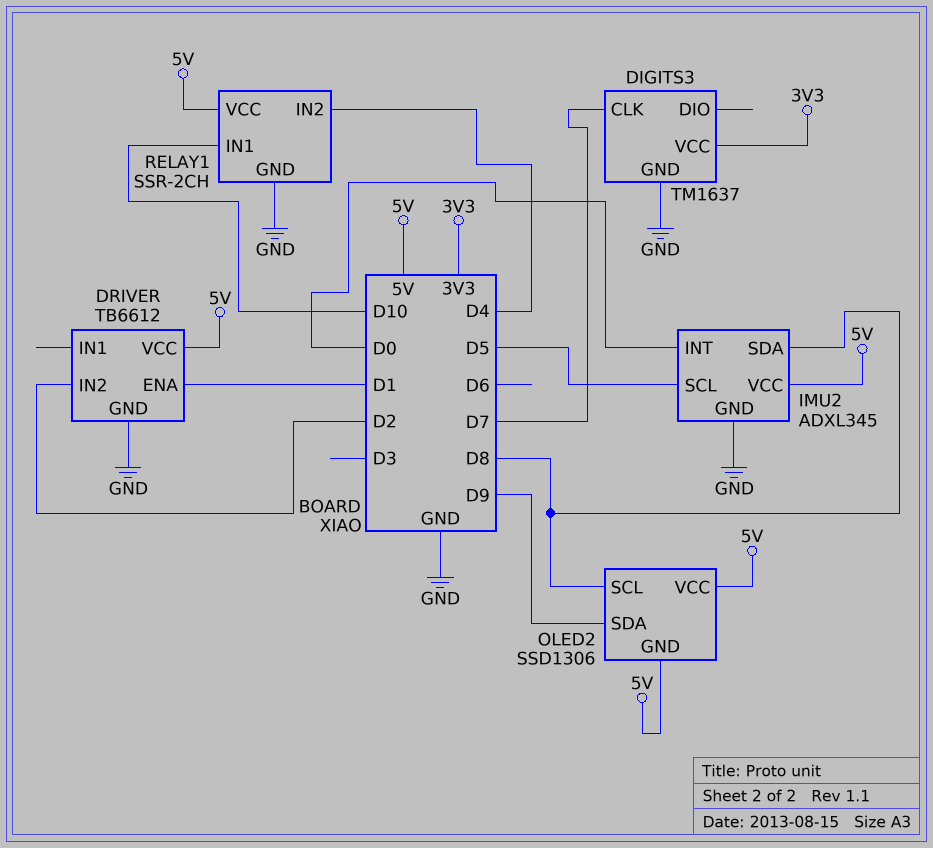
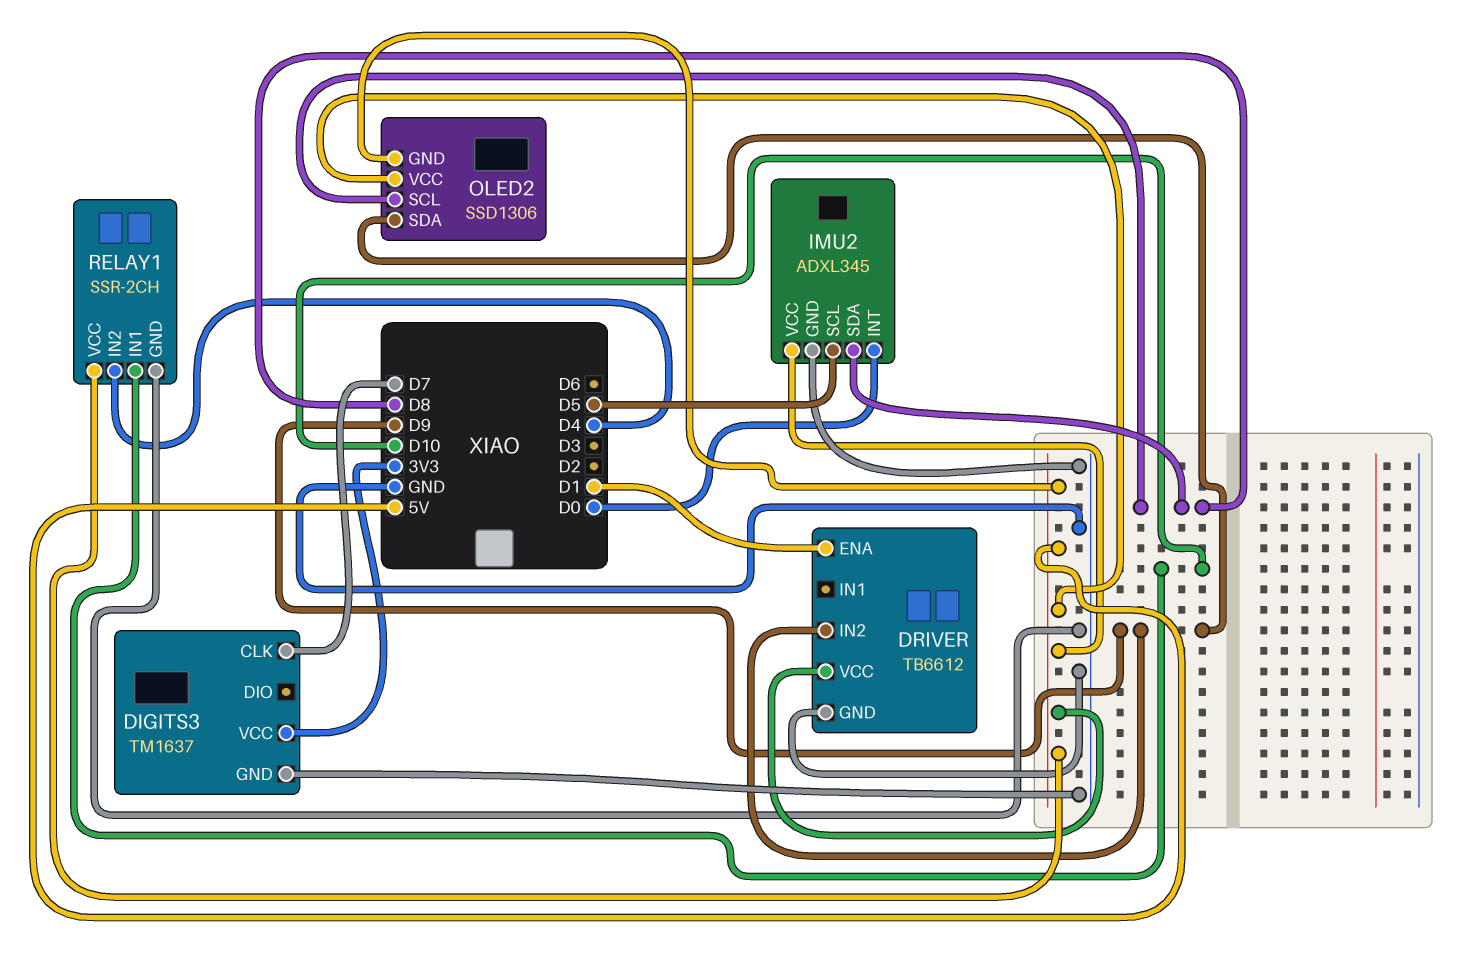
DRIVER pin IN2: D2 -> D9

